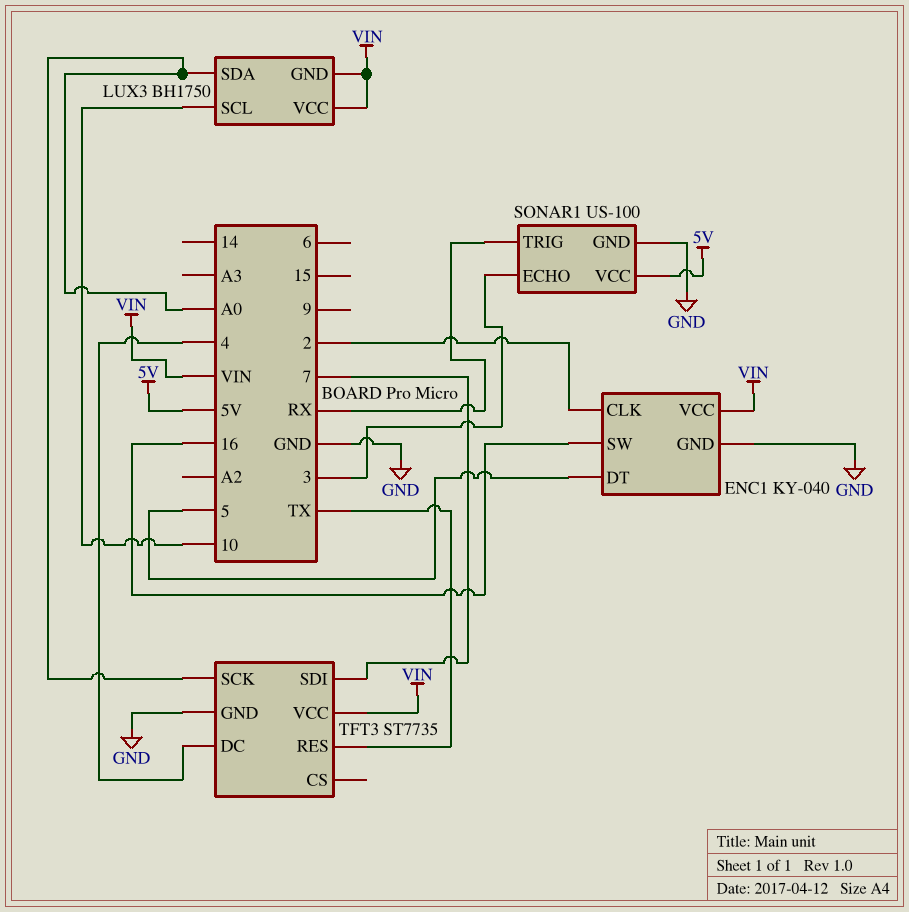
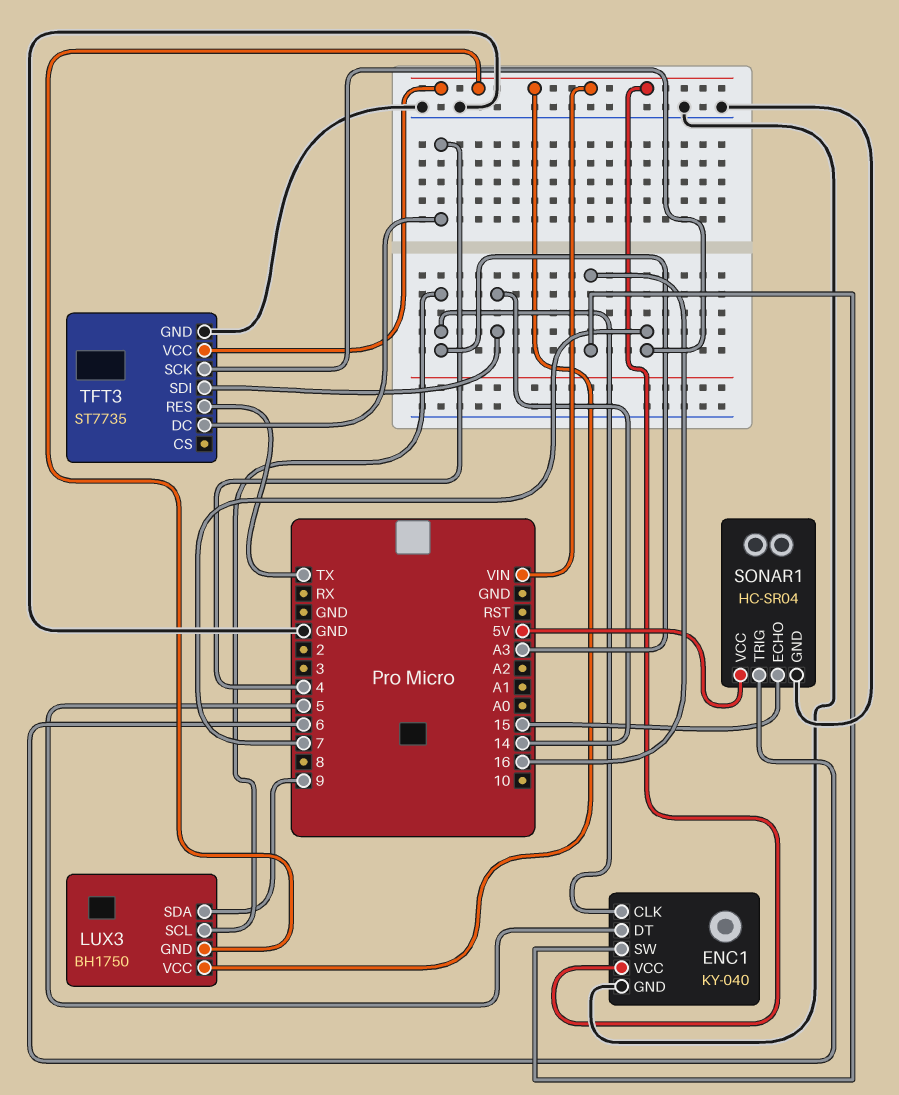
ENC1 pin CLK: 2 -> A3
LUX3 pin SCL: 10 -> A3
LUX3 pin SDA: A0 -> 9
SONAR1: US-100 -> HC-SR04
SONAR1 pin ECHO: 3 -> 15
SONAR1 pin TRIG: RX -> 6
TFT3 pin SCK: A0 -> 7
TFT3 pin SDI: 7 -> 14

